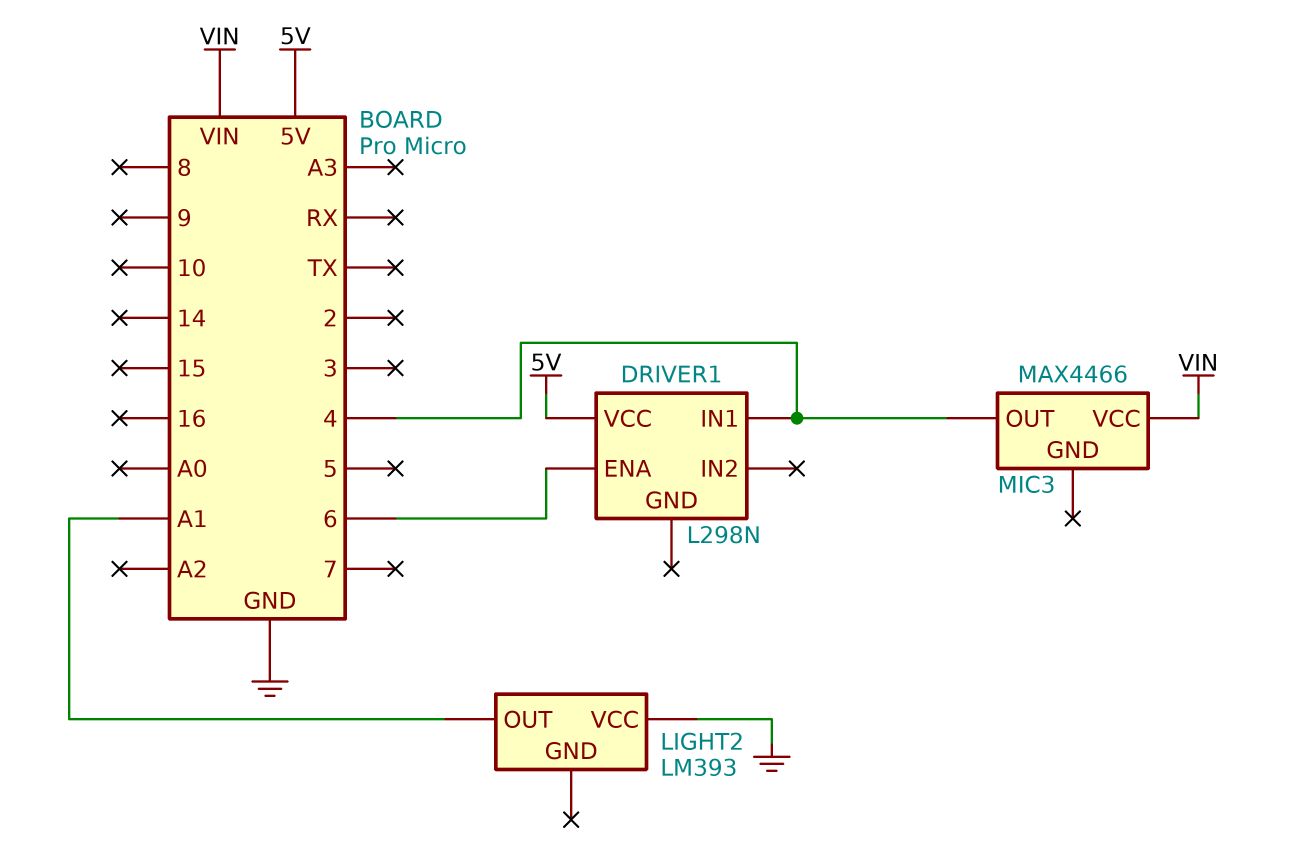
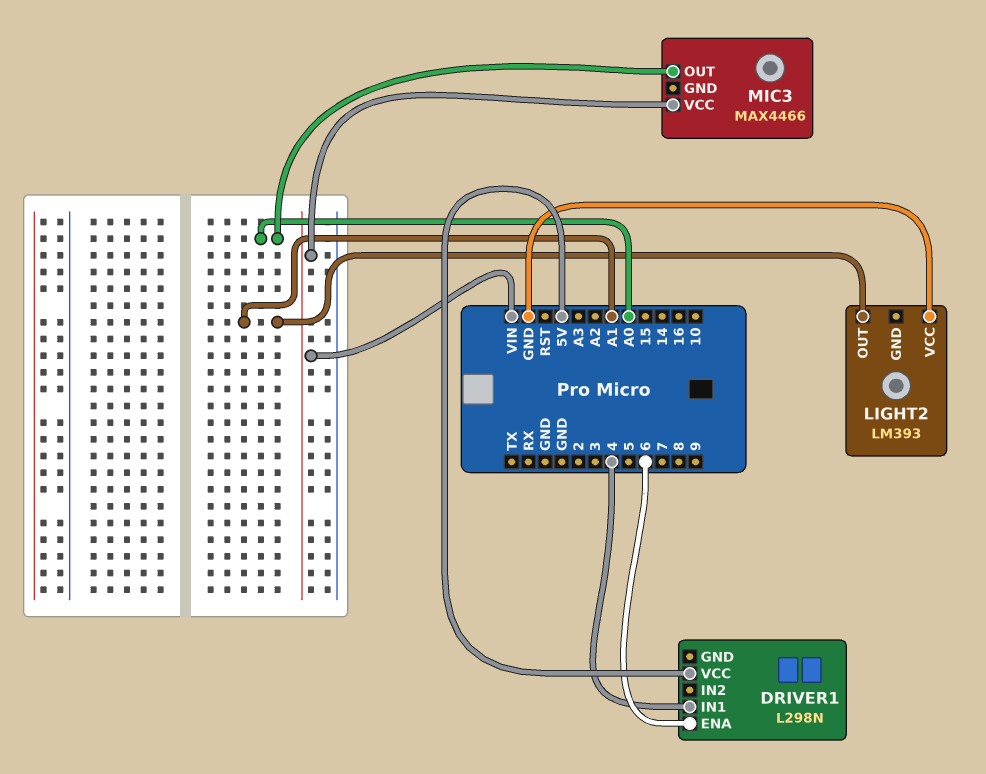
MIC3 pin OUT: 4 -> A0

